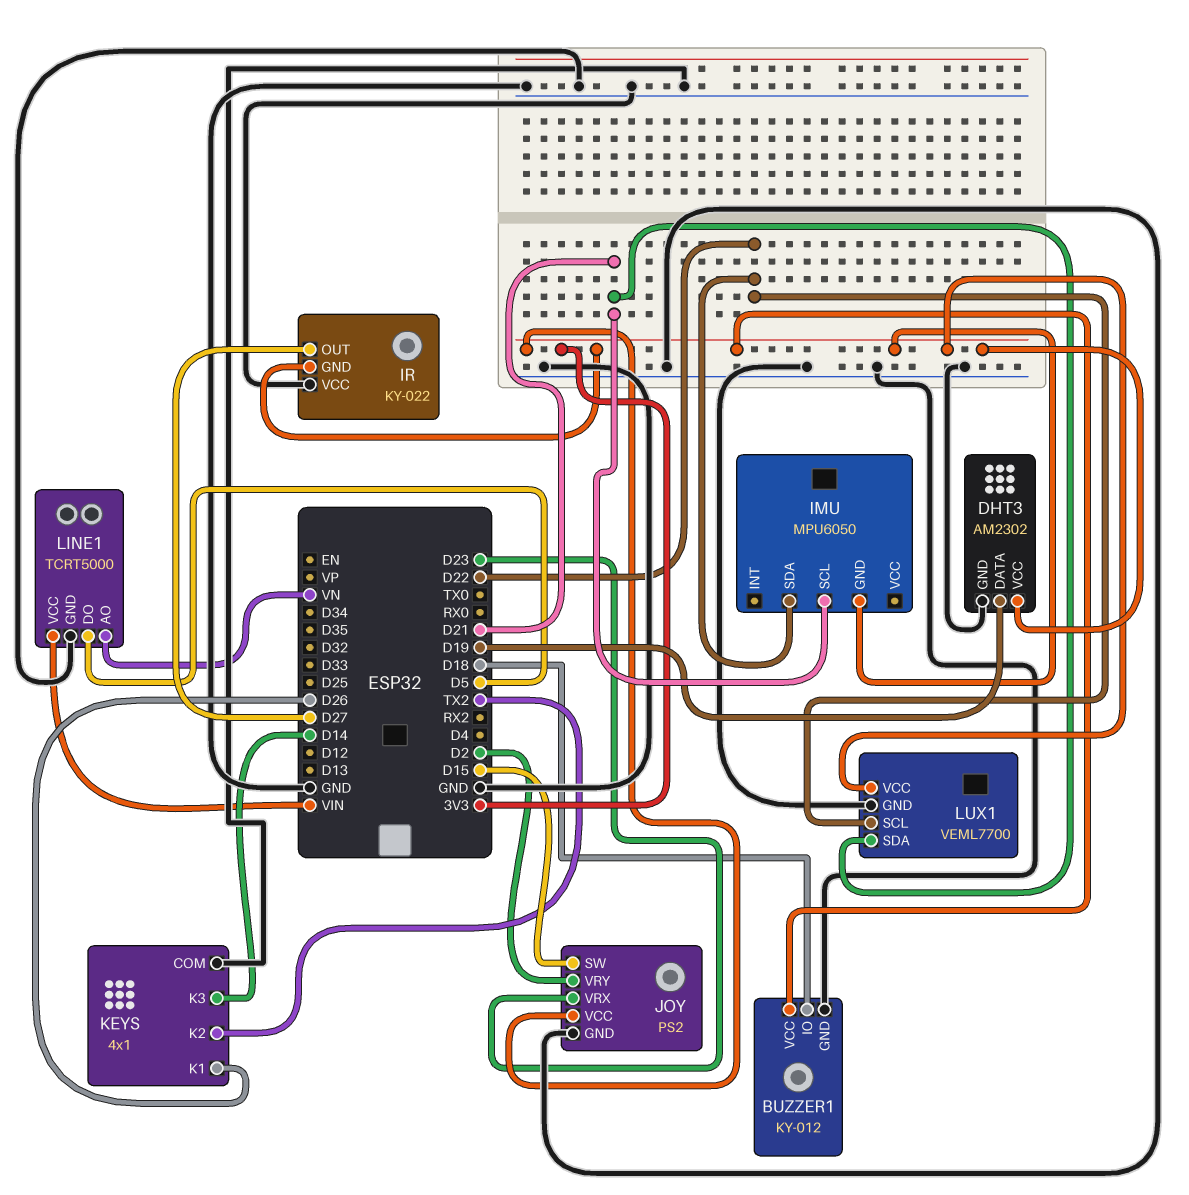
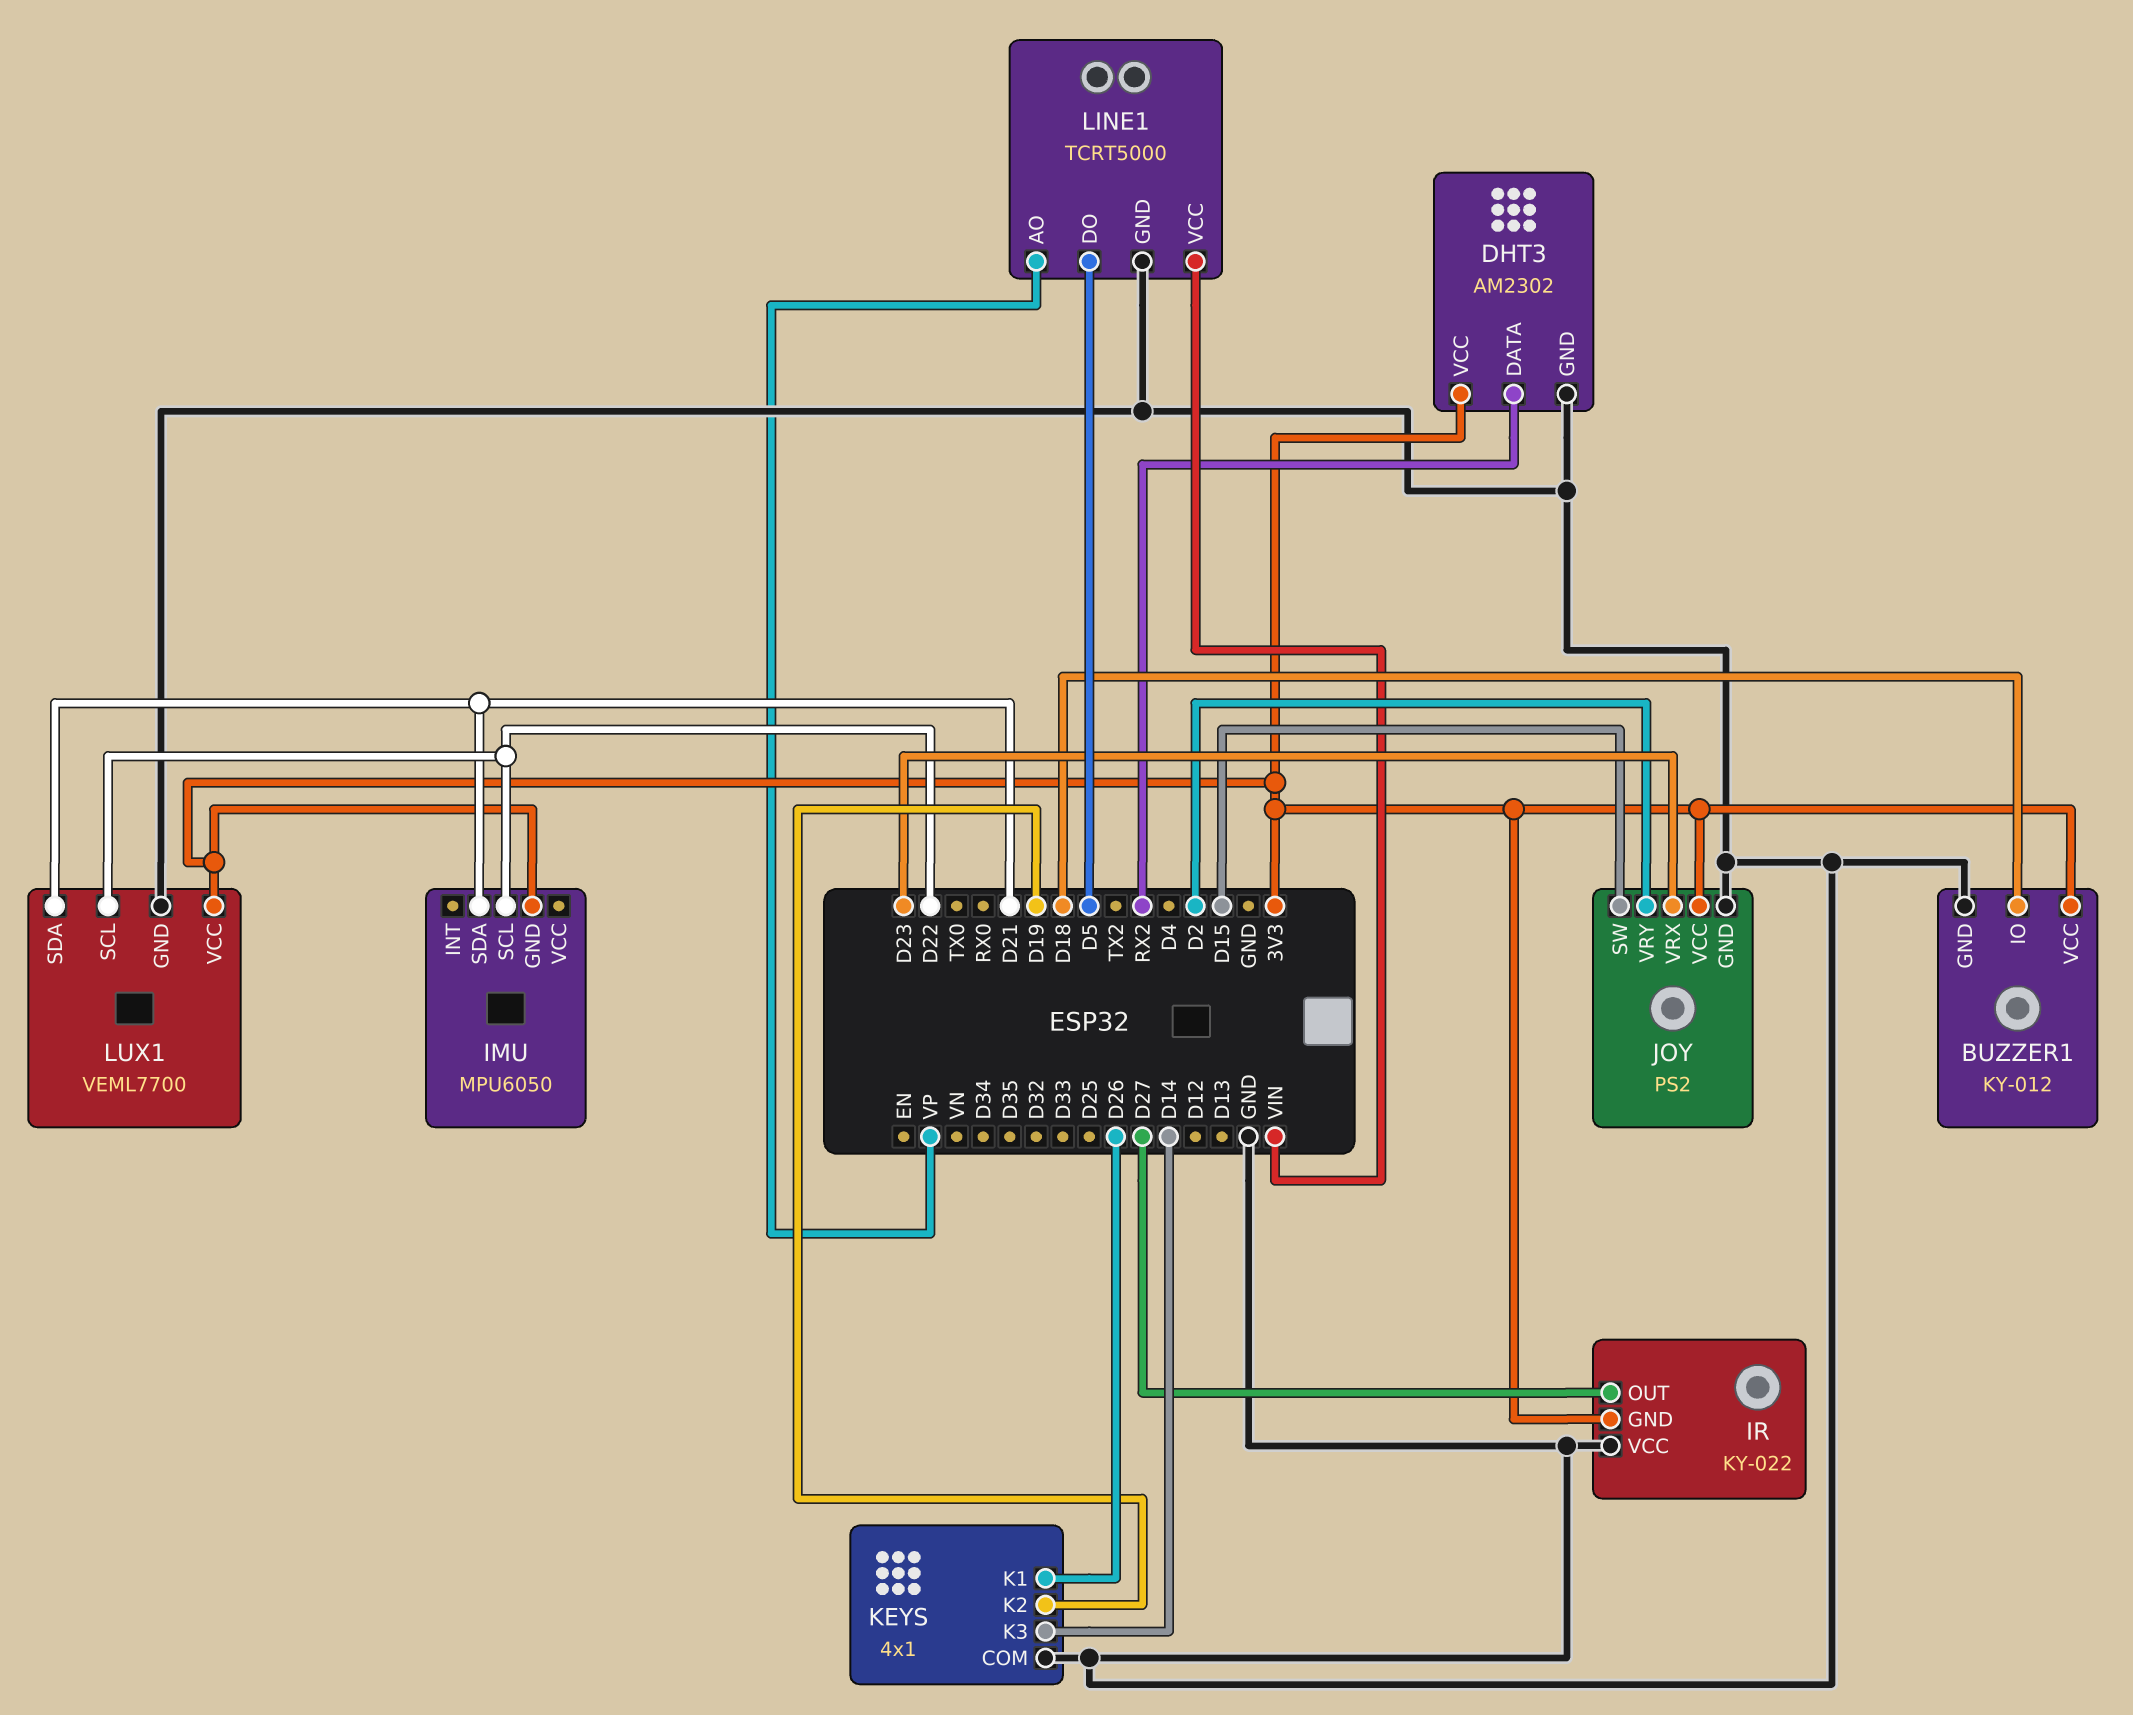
DHT3 pin DATA: D19 -> RX2
IMU pin SCL: D21 -> D22
IMU pin SDA: D22 -> D21
KEYS pin K2: TX2 -> D19
LINE1 pin AO: VN -> VP

